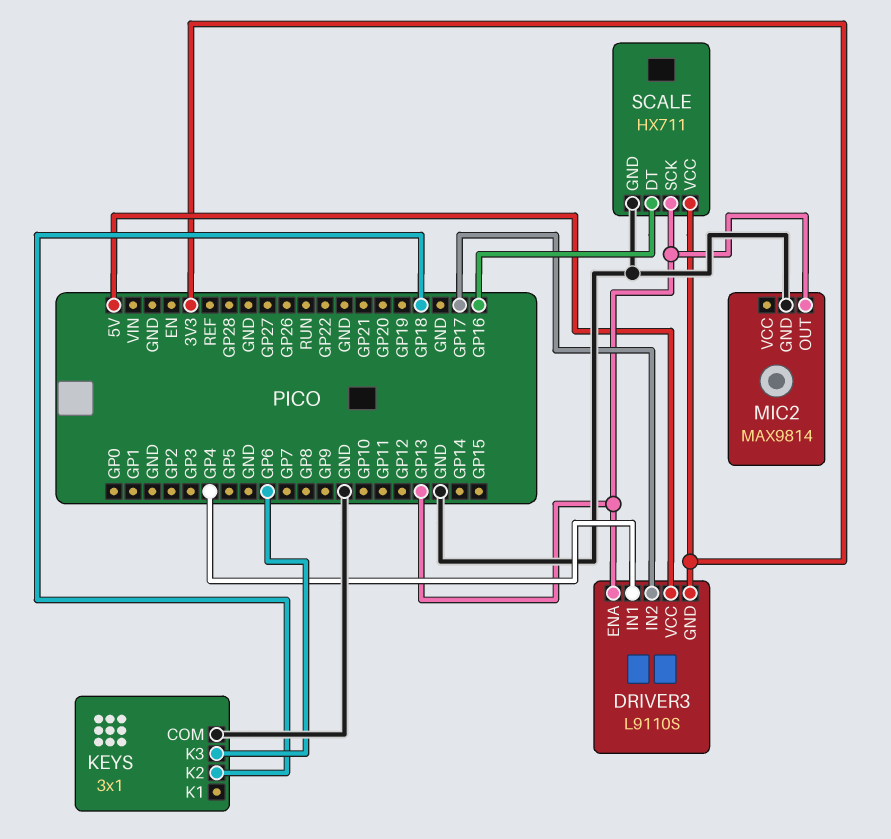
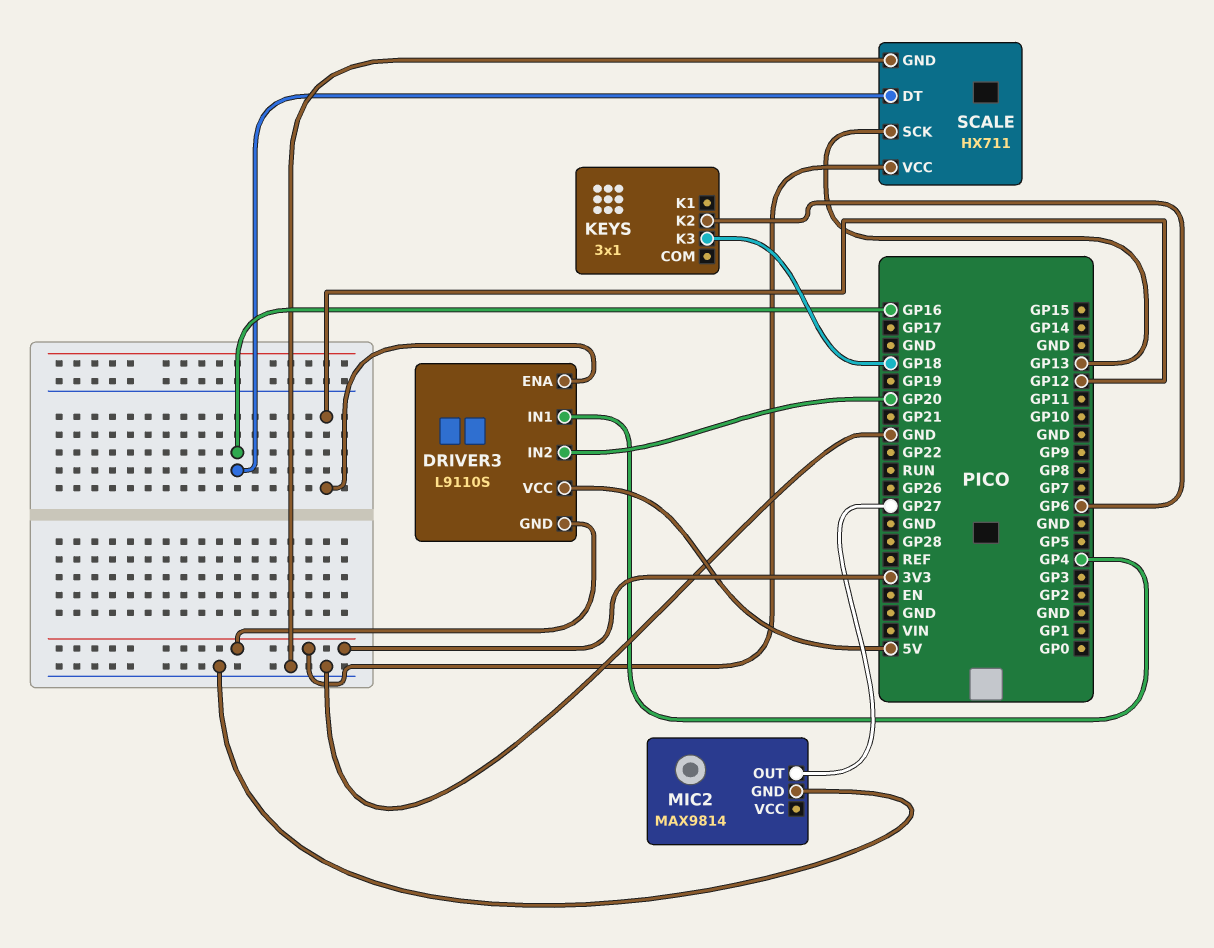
DRIVER3 pin ENA: GP13 -> GP12
DRIVER3 pin IN2: GP17 -> GP20
KEYS pin COM: GND -> none
KEYS pin K2: GP18 -> GP6
KEYS pin K3: GP6 -> GP18
MIC2 pin OUT: GP13 -> GP27

